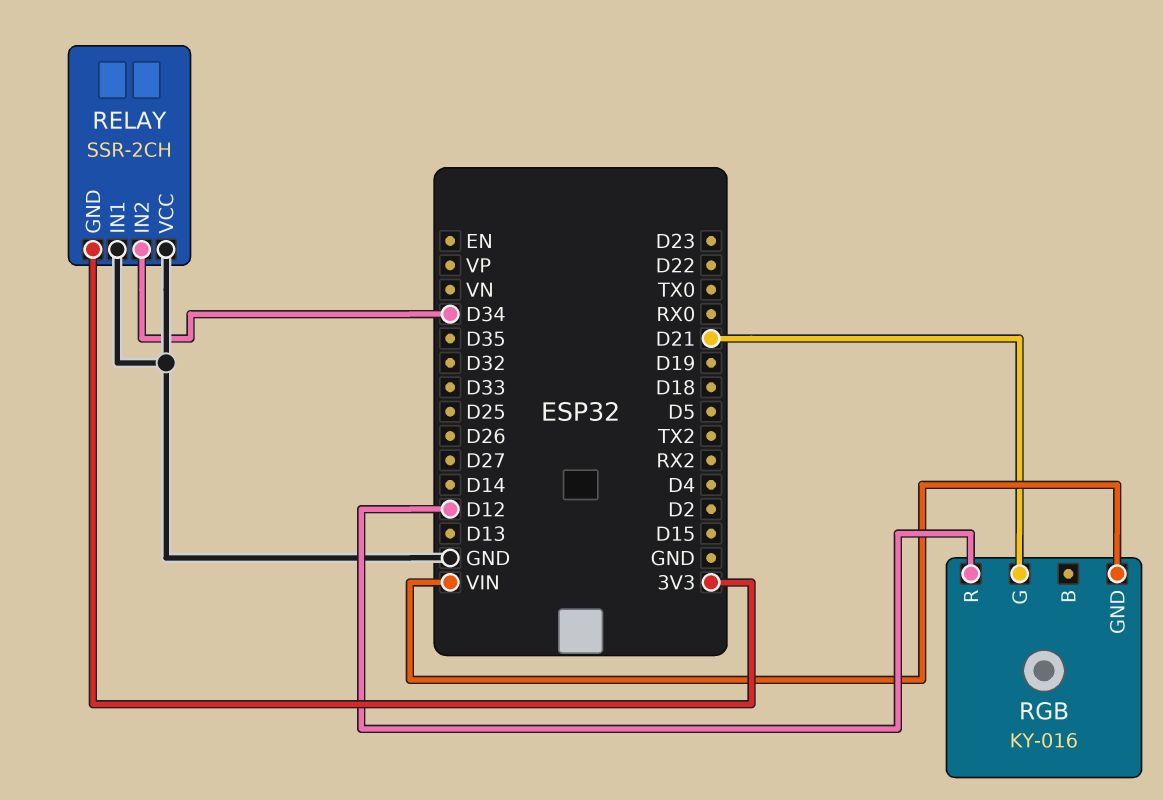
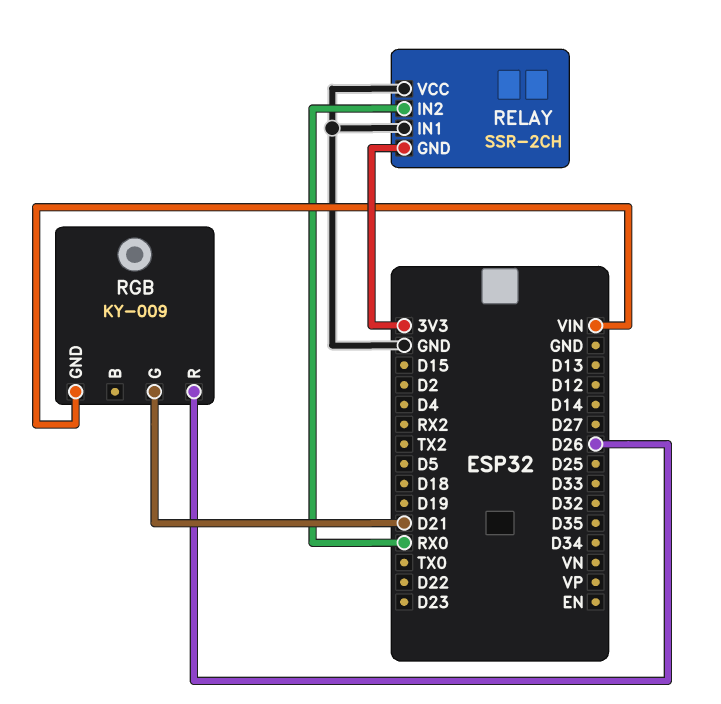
RELAY pin IN2: D34 -> RX0
RGB: KY-016 -> KY-009
RGB pin R: D12 -> D26

